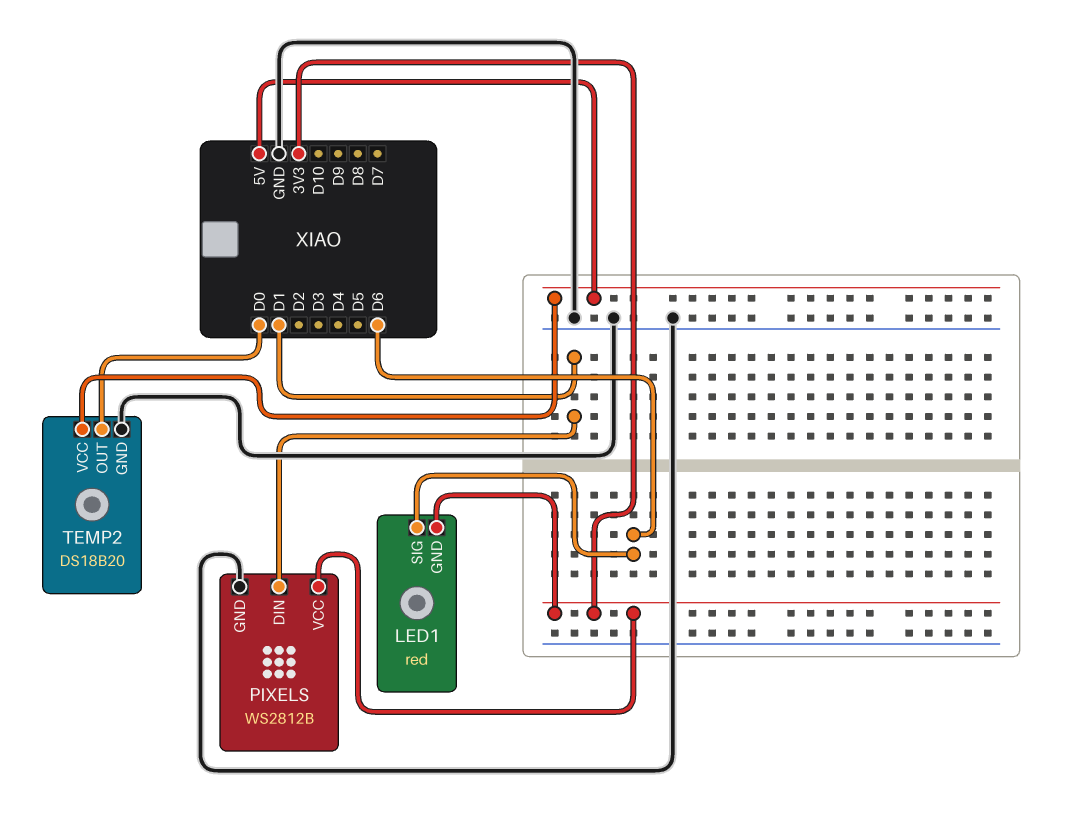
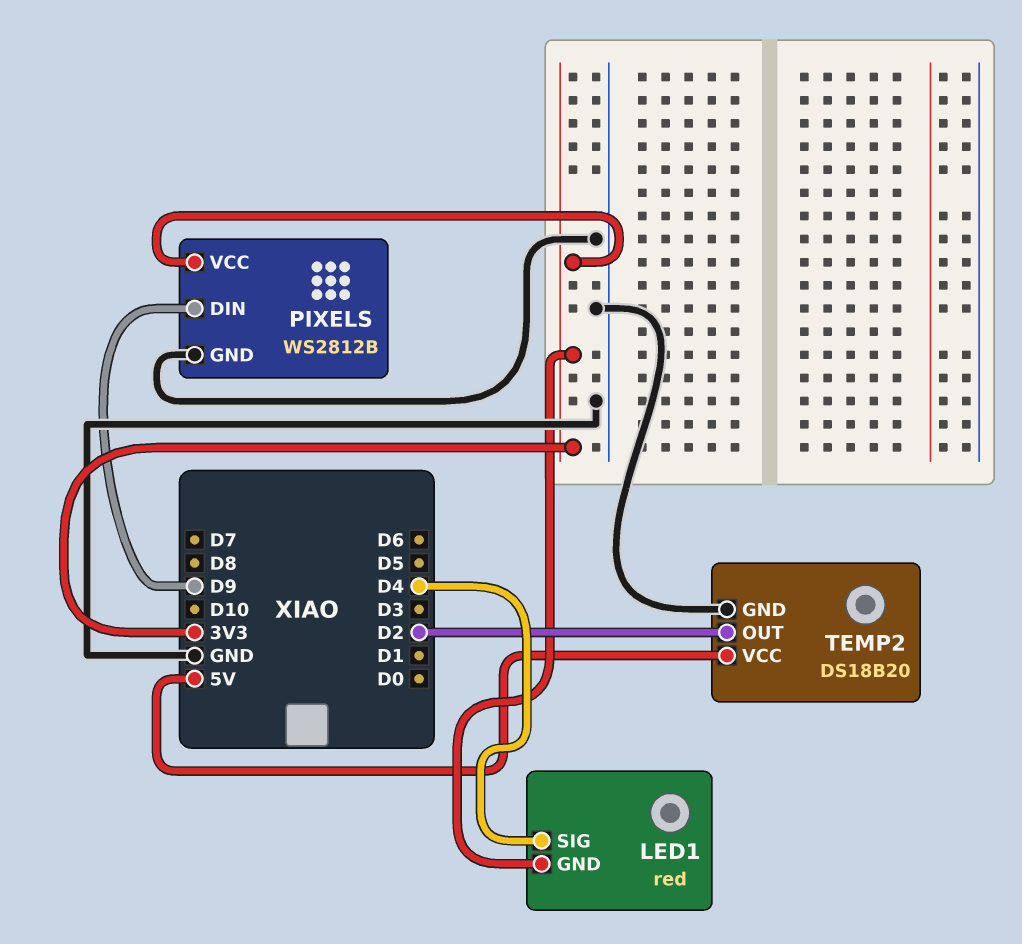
LED1 pin SIG: D6 -> D4
PIXELS pin DIN: D1 -> D9
TEMP2 pin OUT: D0 -> D2

